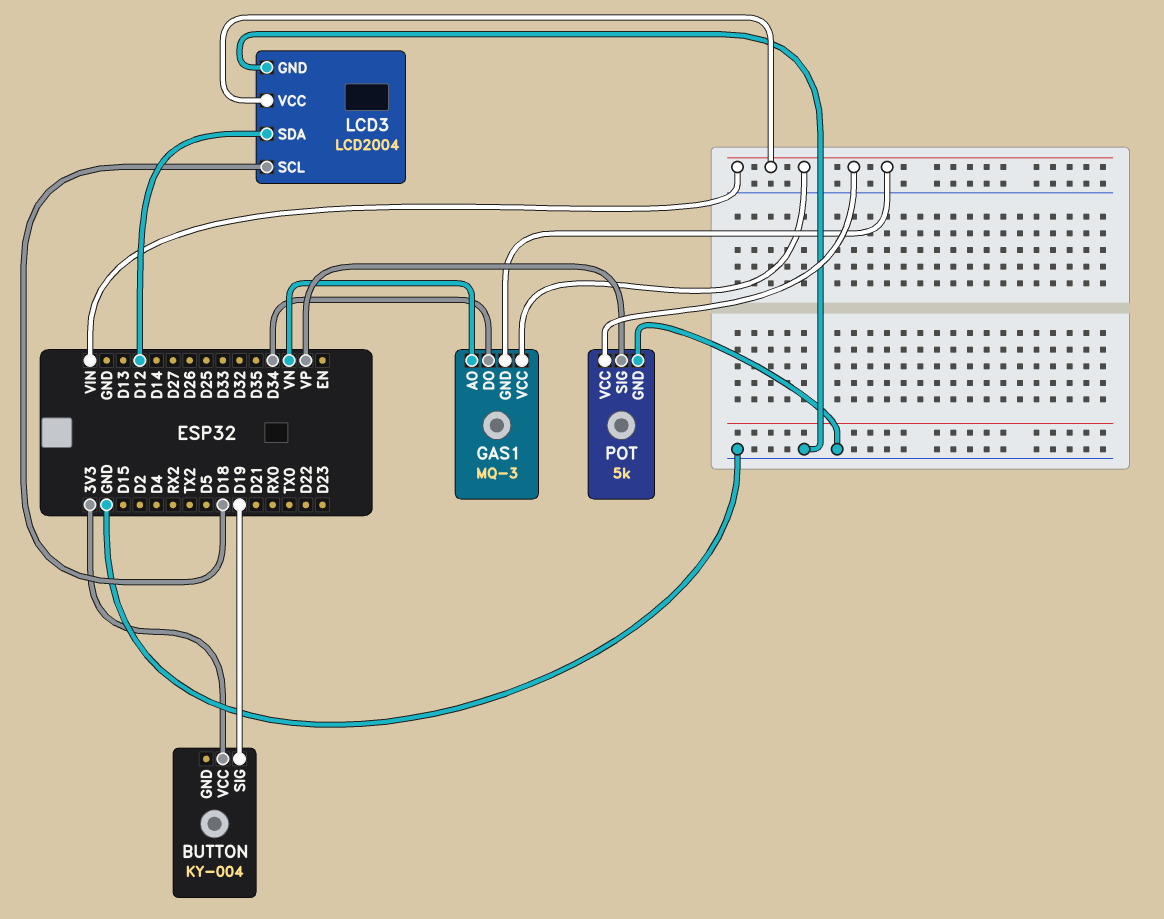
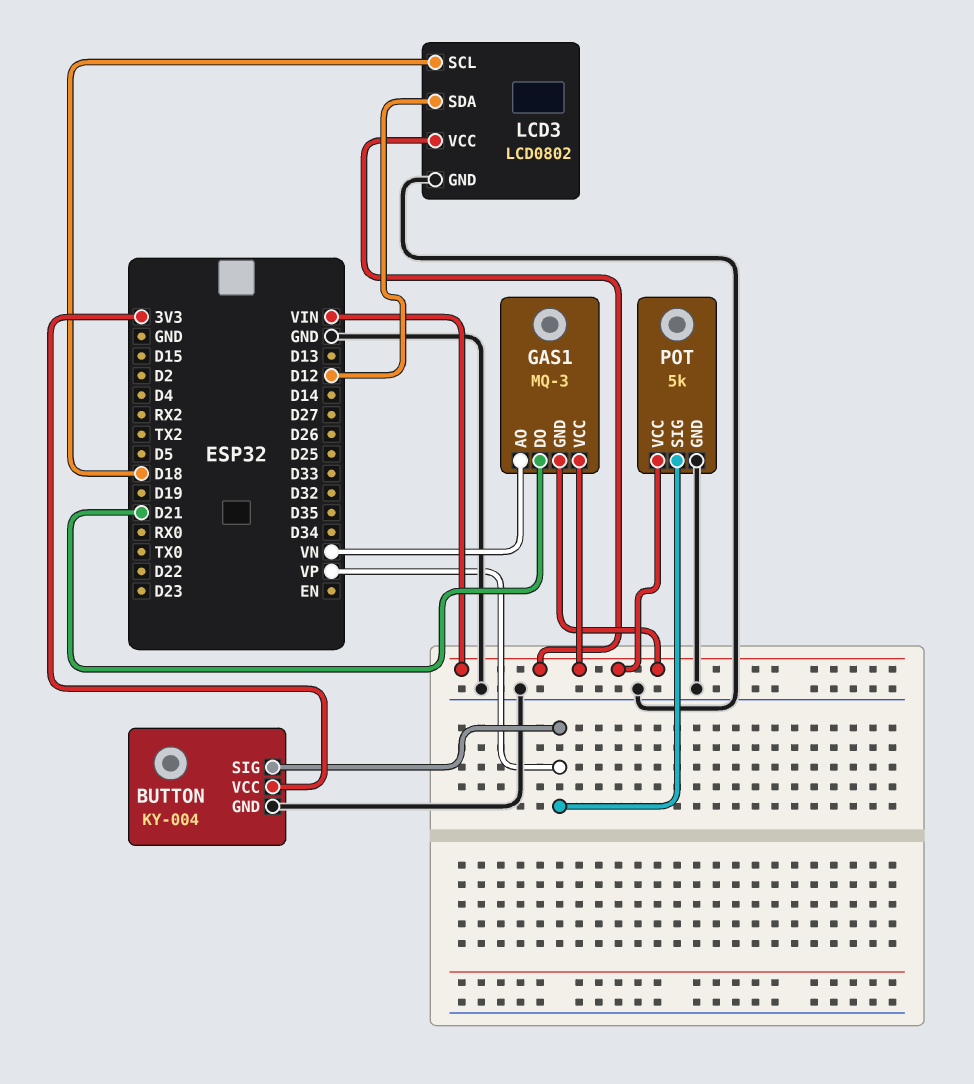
BUTTON pin GND: none -> GND
BUTTON pin SIG: D19 -> VP
GAS1 pin DO: D34 -> D21
LCD3: LCD2004 -> LCD0802

